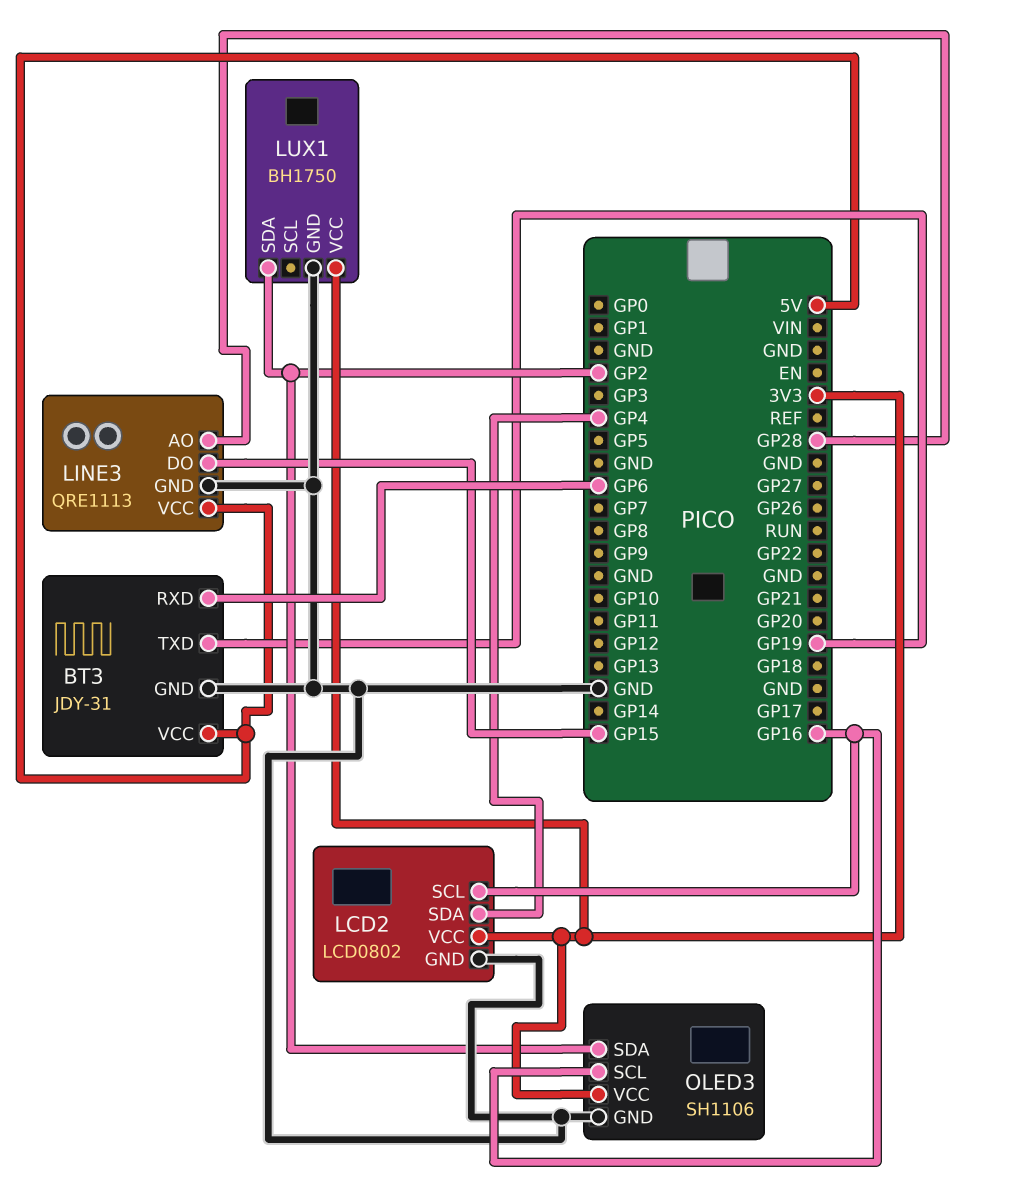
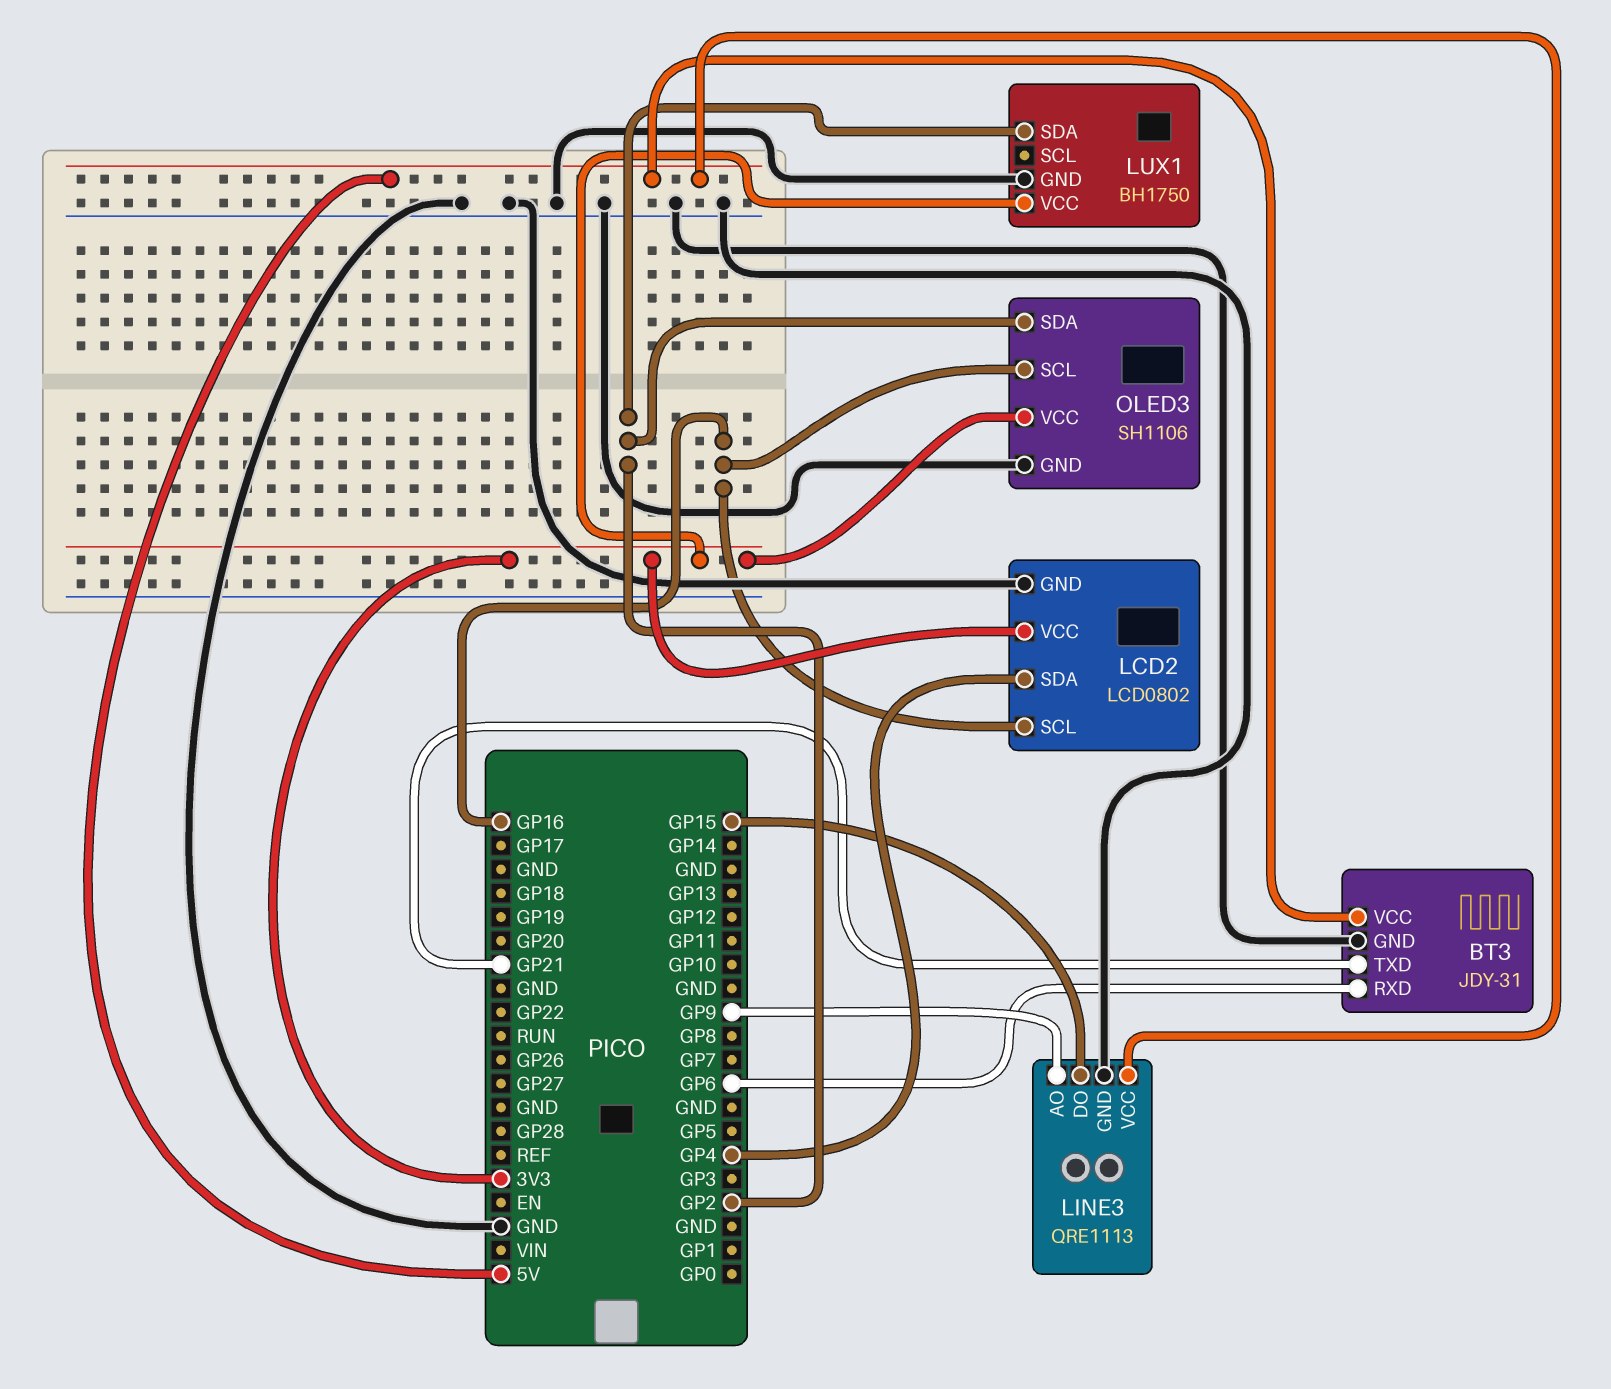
BT3 pin TXD: GP19 -> GP21
LINE3 pin AO: GP28 -> GP9

